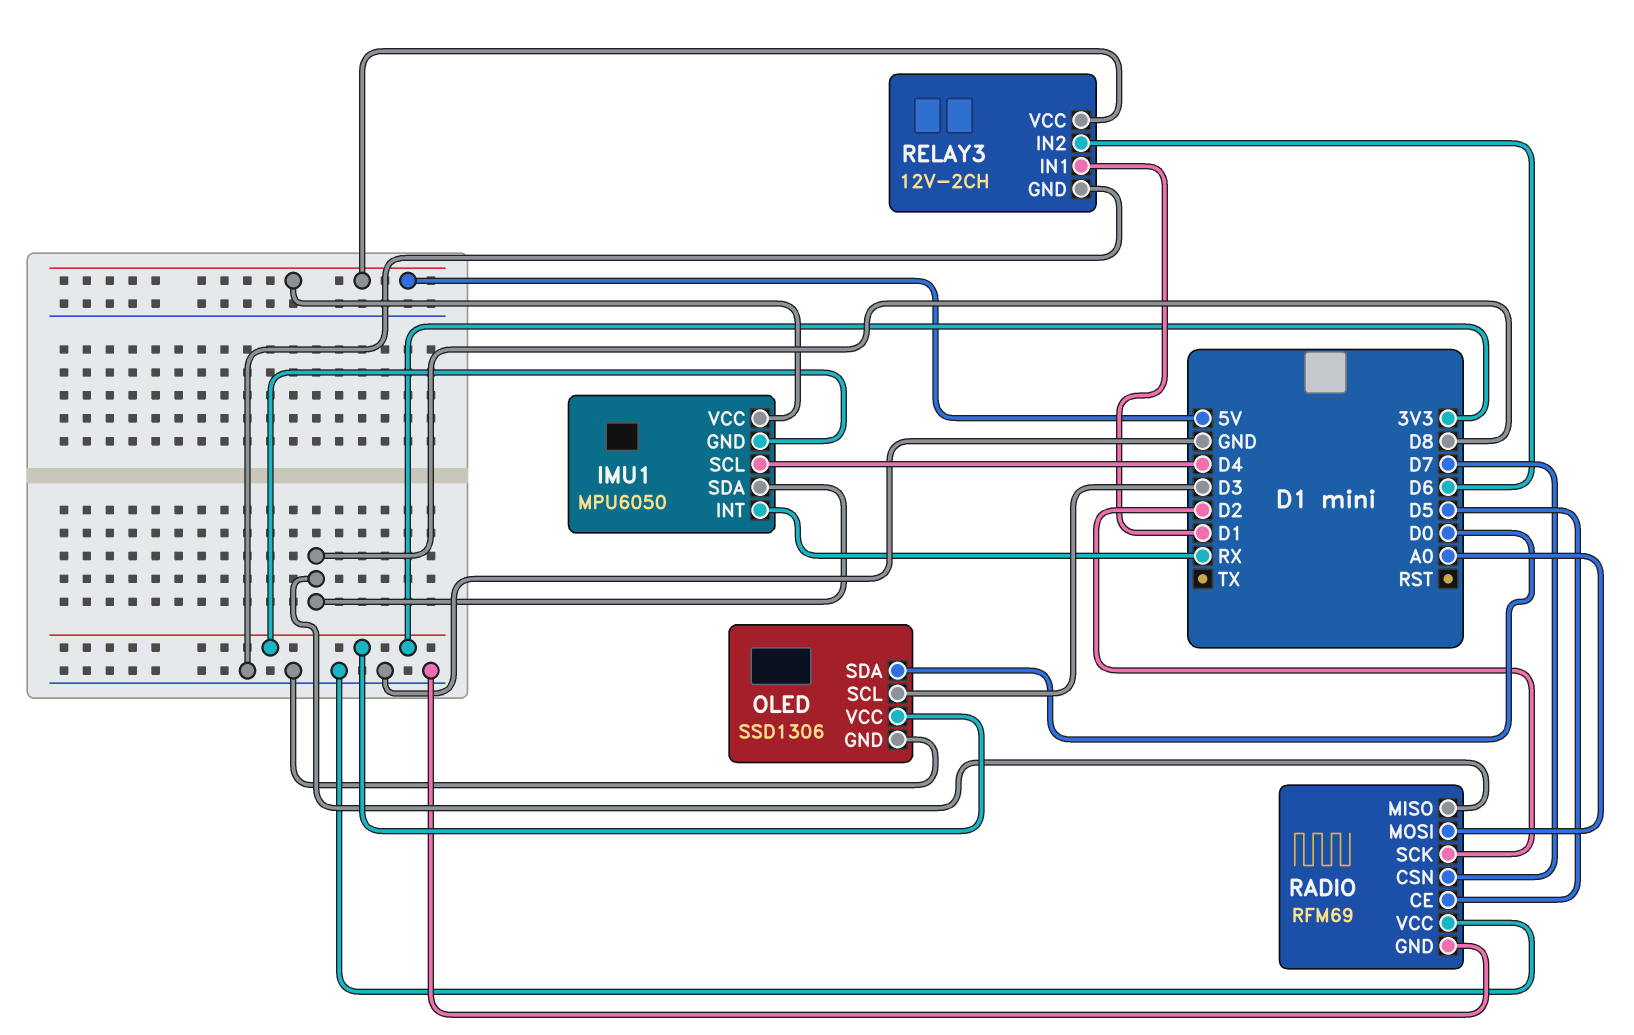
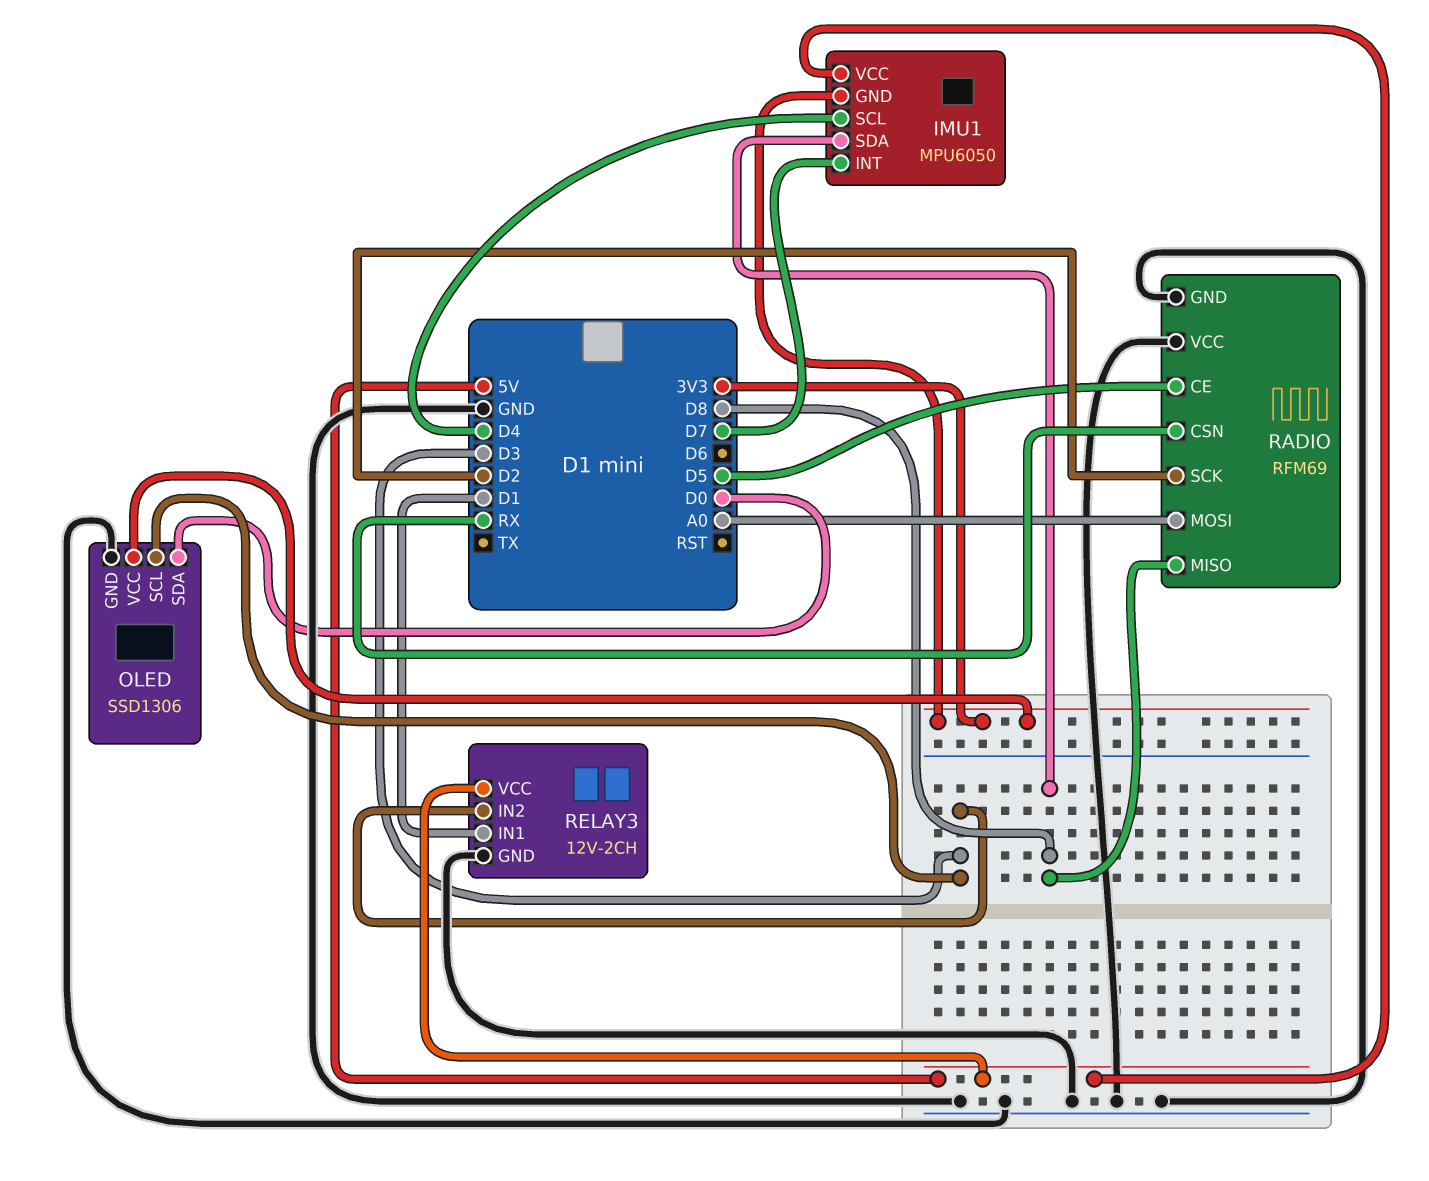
IMU1 pin INT: RX -> D7
RADIO pin CSN: D7 -> RX
RELAY3 pin IN2: D6 -> D3

